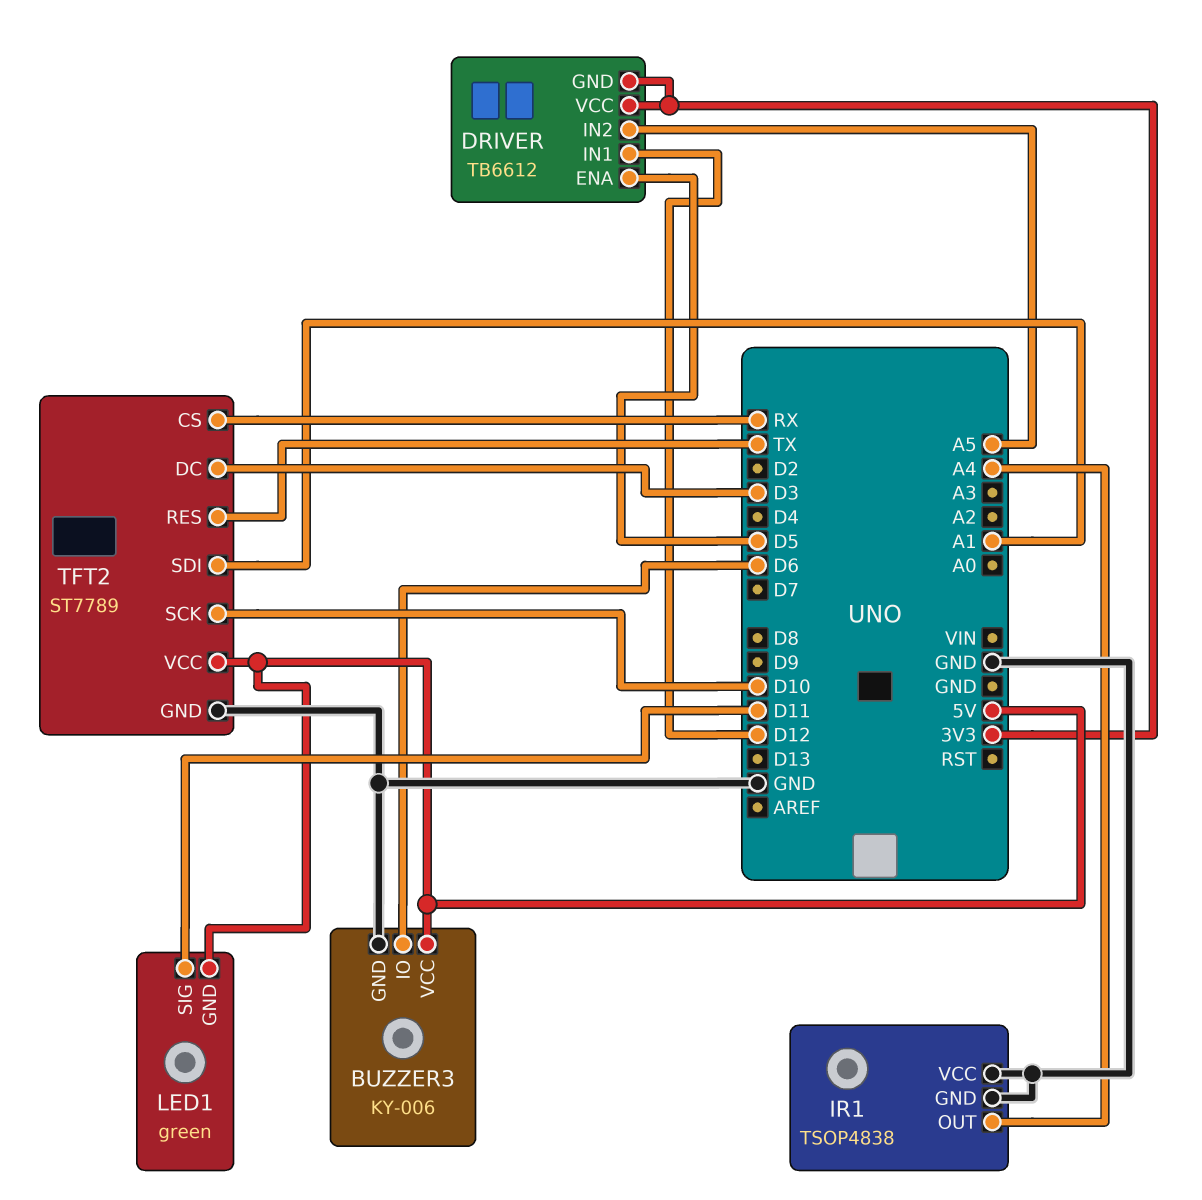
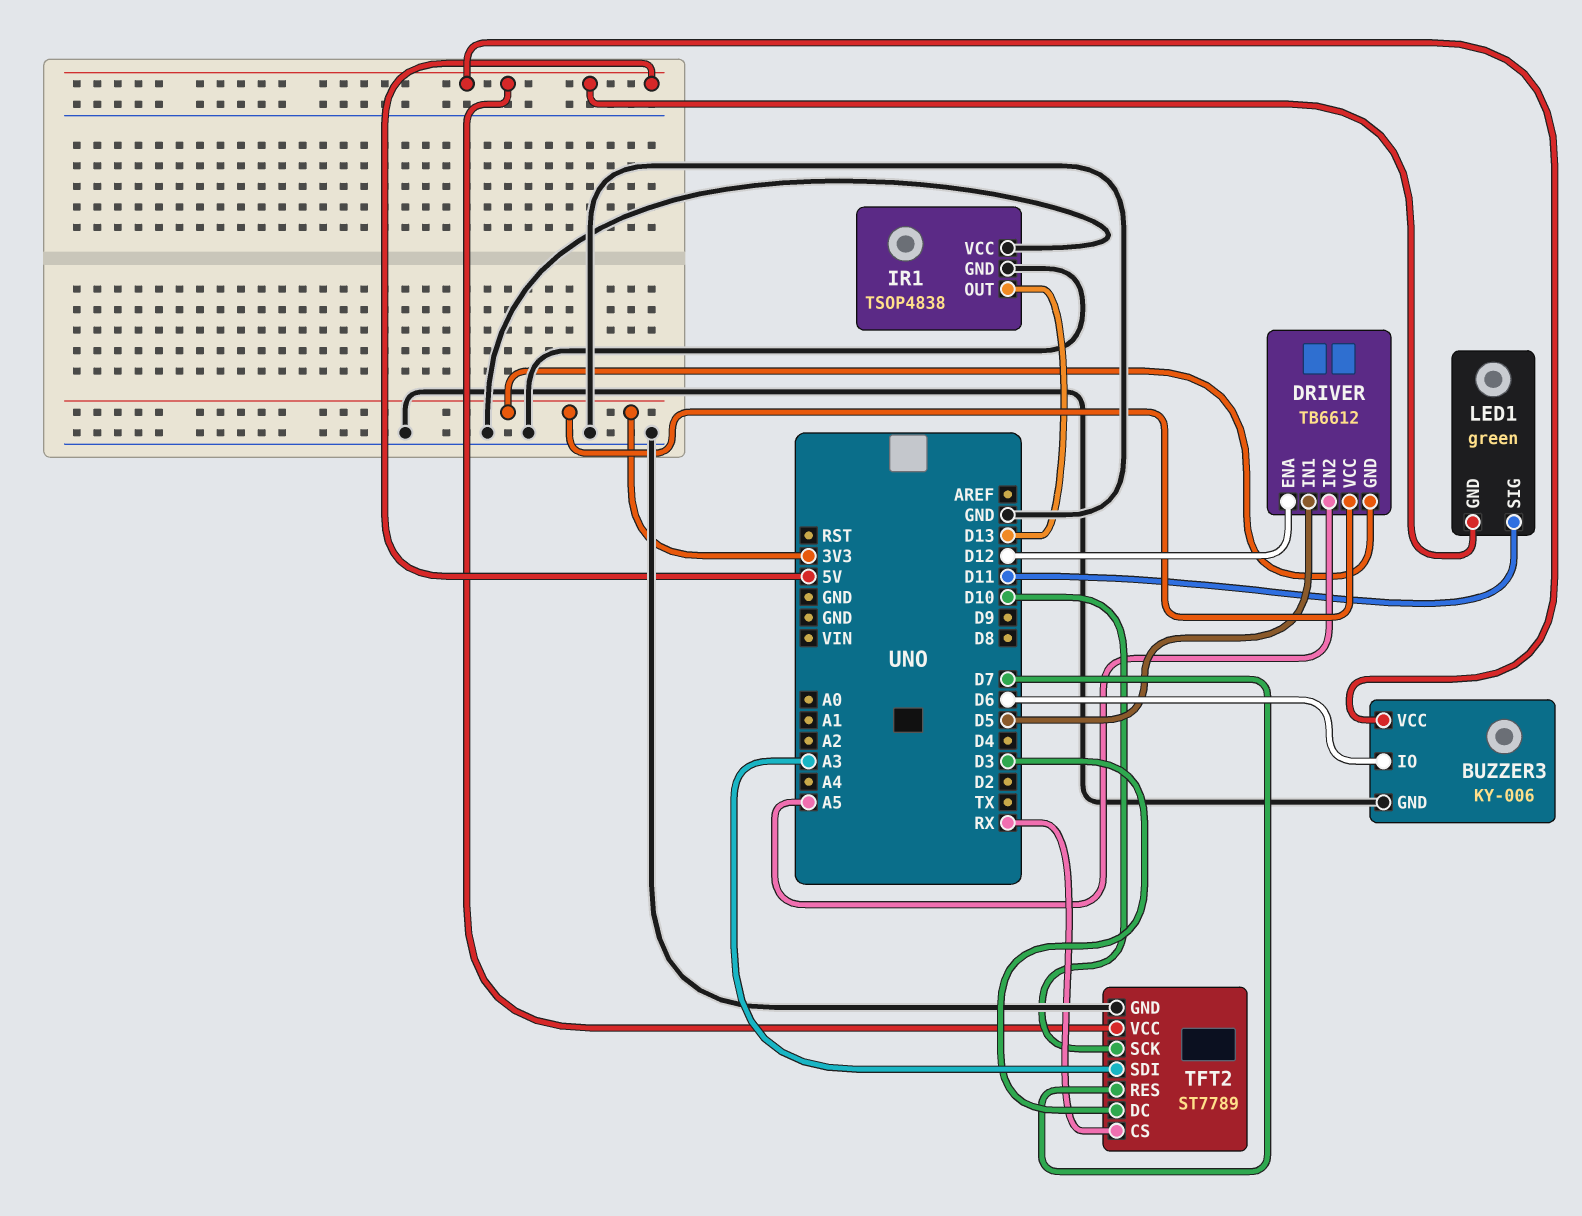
DRIVER pin ENA: D5 -> D12
DRIVER pin IN1: D12 -> D5
IR1 pin OUT: A4 -> D13
TFT2 pin RES: TX -> D7
TFT2 pin SDI: A1 -> A3

